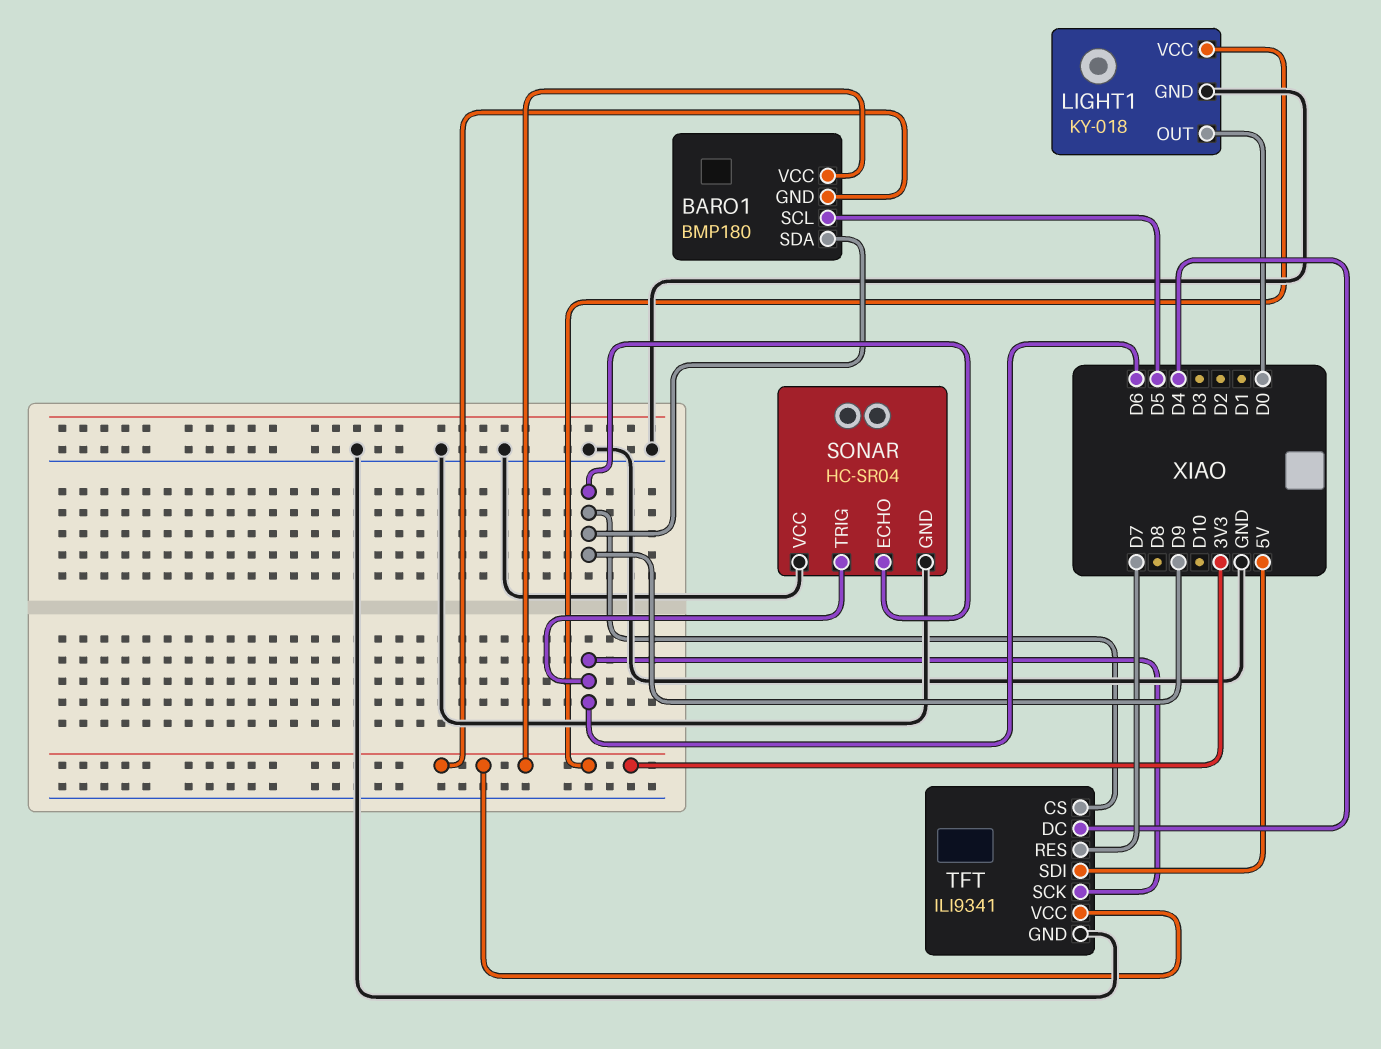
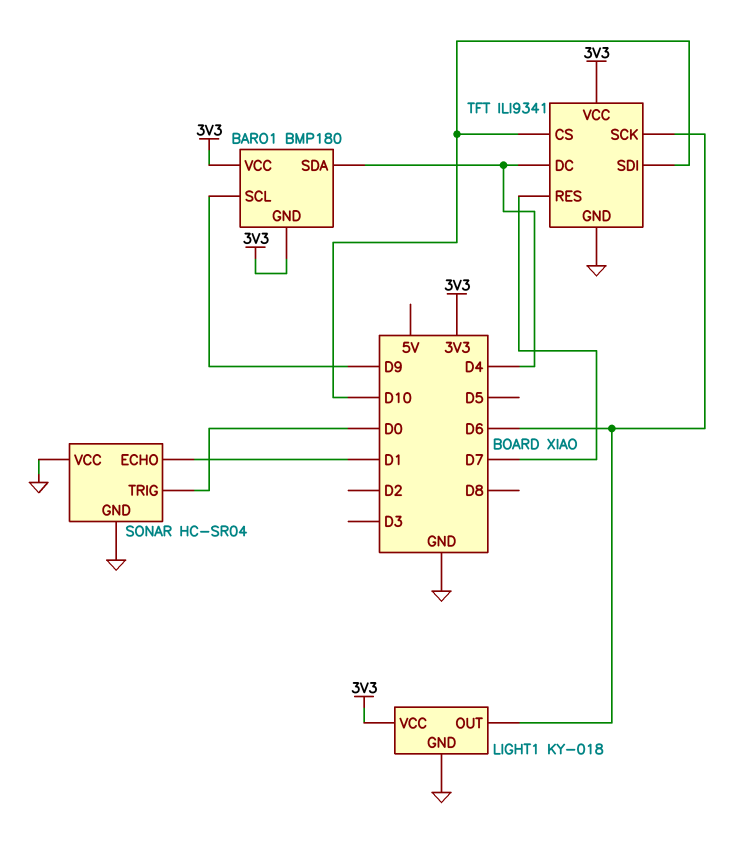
BARO1 pin SCL: D5 -> D9
BARO1 pin SDA: D9 -> D4
LIGHT1 pin OUT: D0 -> D6
SONAR pin ECHO: D9 -> D1
SONAR pin TRIG: D6 -> D0
TFT pin CS: D9 -> D10
TFT pin SDI: 5V -> D10

